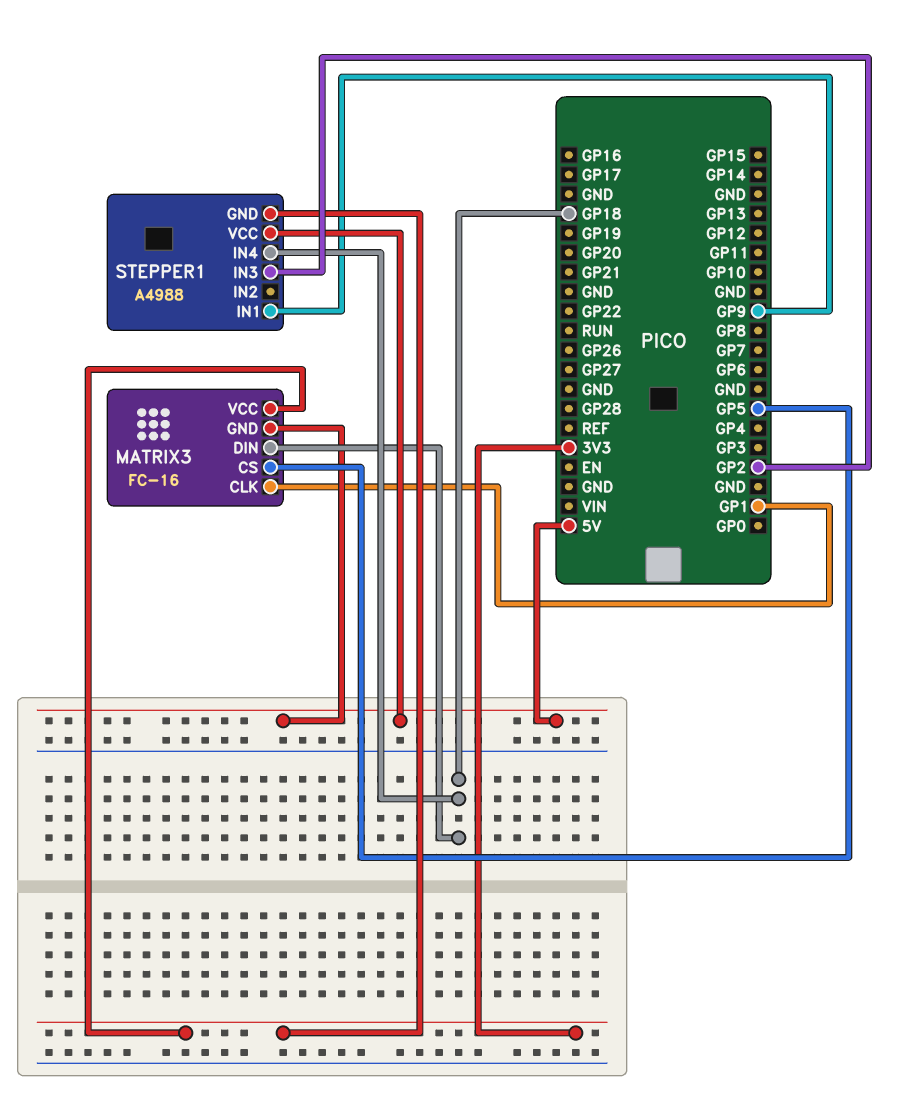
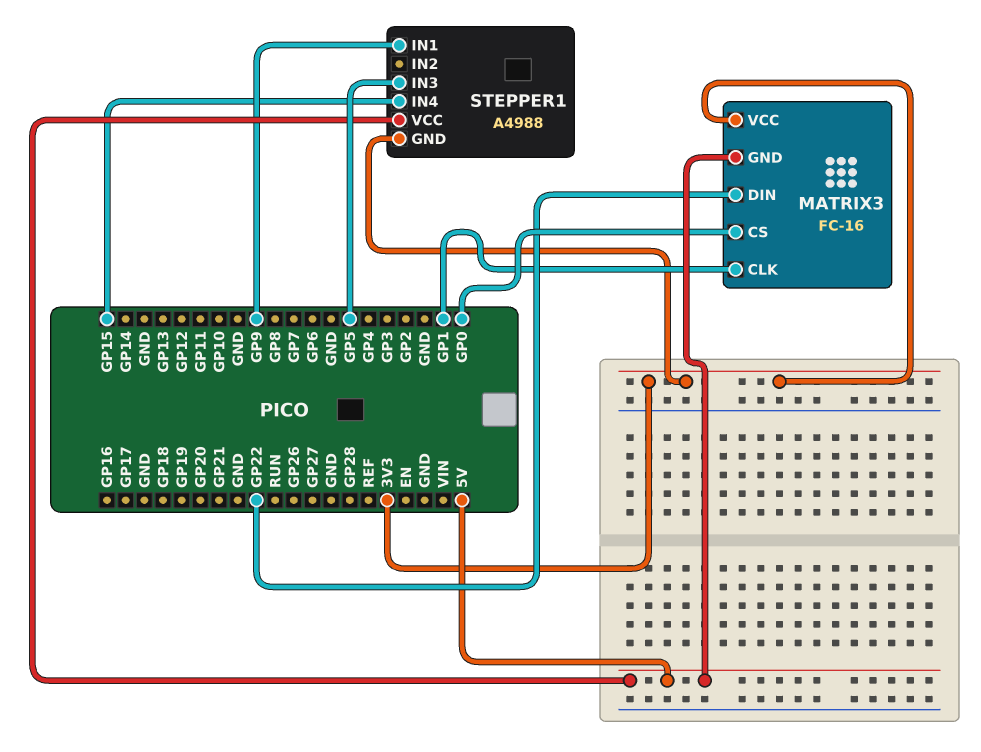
MATRIX3 pin CS: GP5 -> GP0
MATRIX3 pin DIN: GP18 -> GP22
STEPPER1 pin IN3: GP2 -> GP5
STEPPER1 pin IN4: GP18 -> GP15

